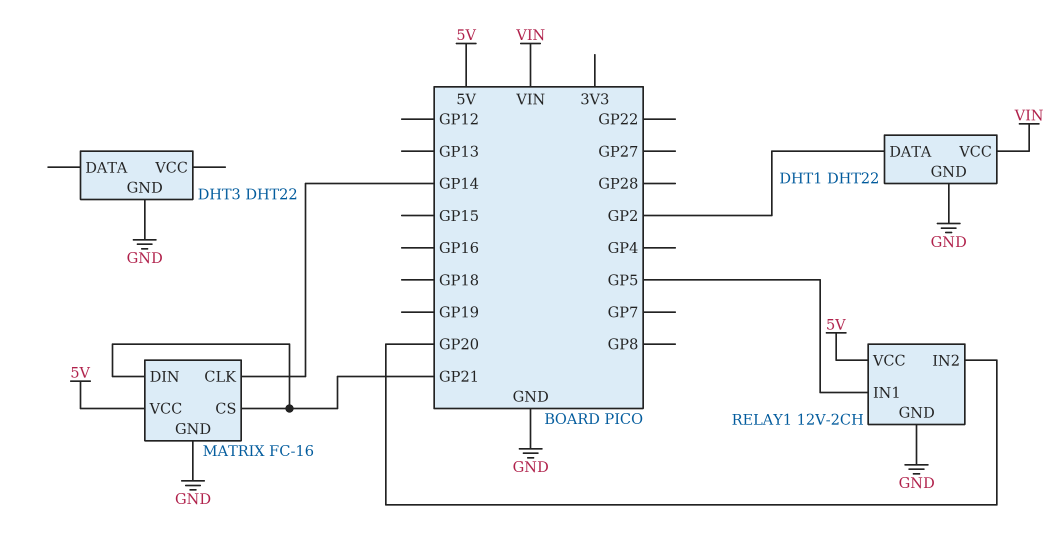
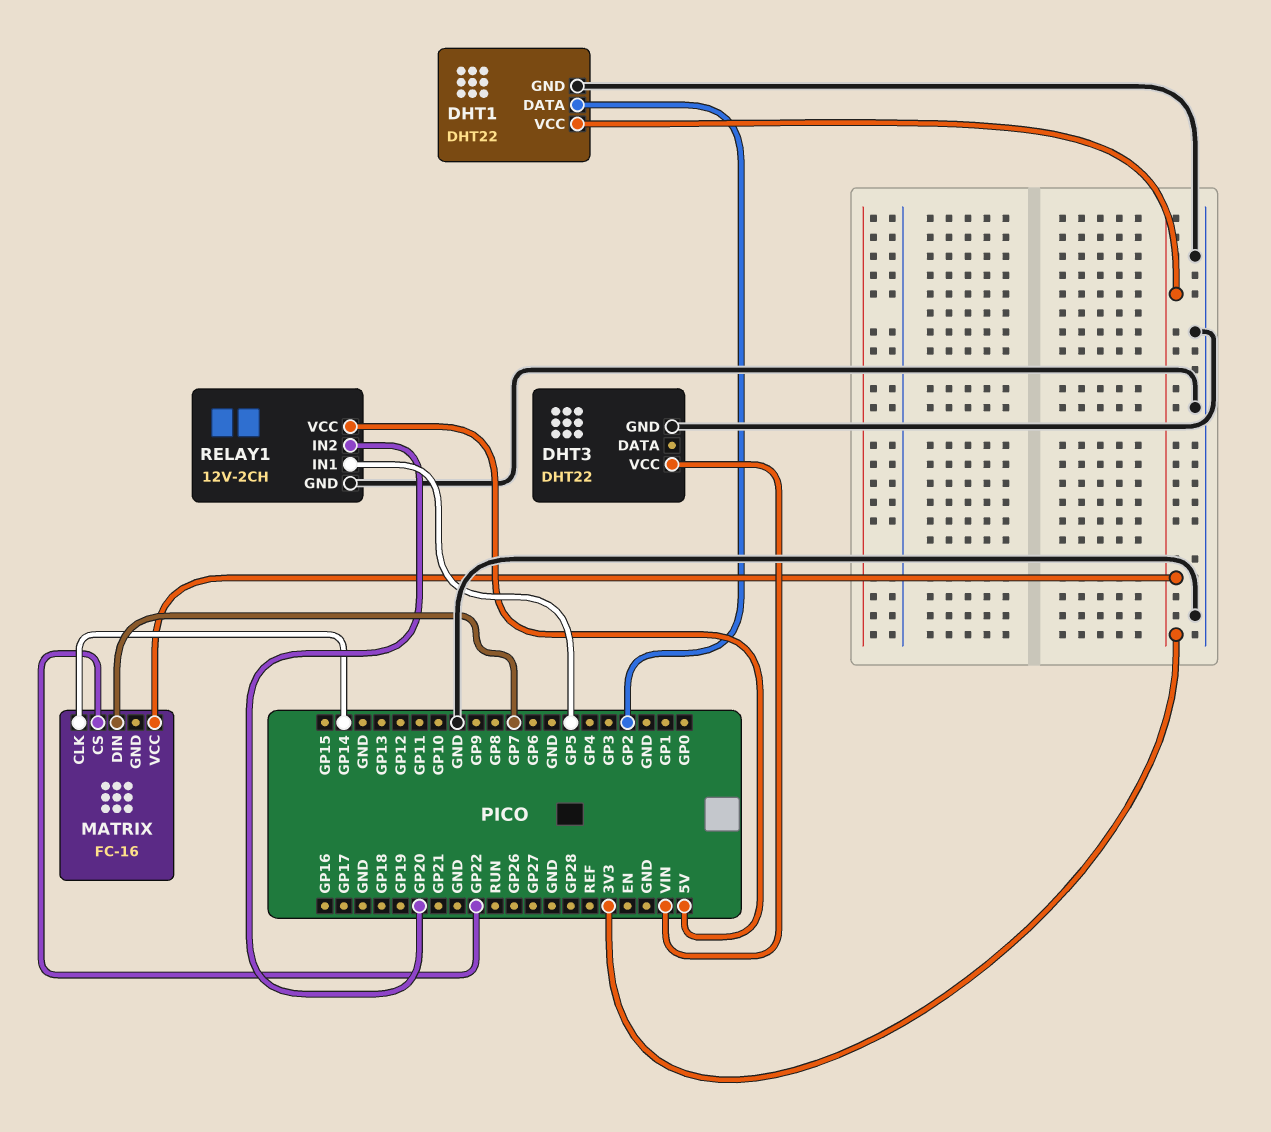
DHT1 pin VCC: VIN -> 3V3
DHT3 pin VCC: none -> VIN
MATRIX pin CS: GP21 -> GP22
MATRIX pin DIN: GP21 -> GP7
MATRIX pin GND: GND -> none
MATRIX pin VCC: 5V -> 3V3

